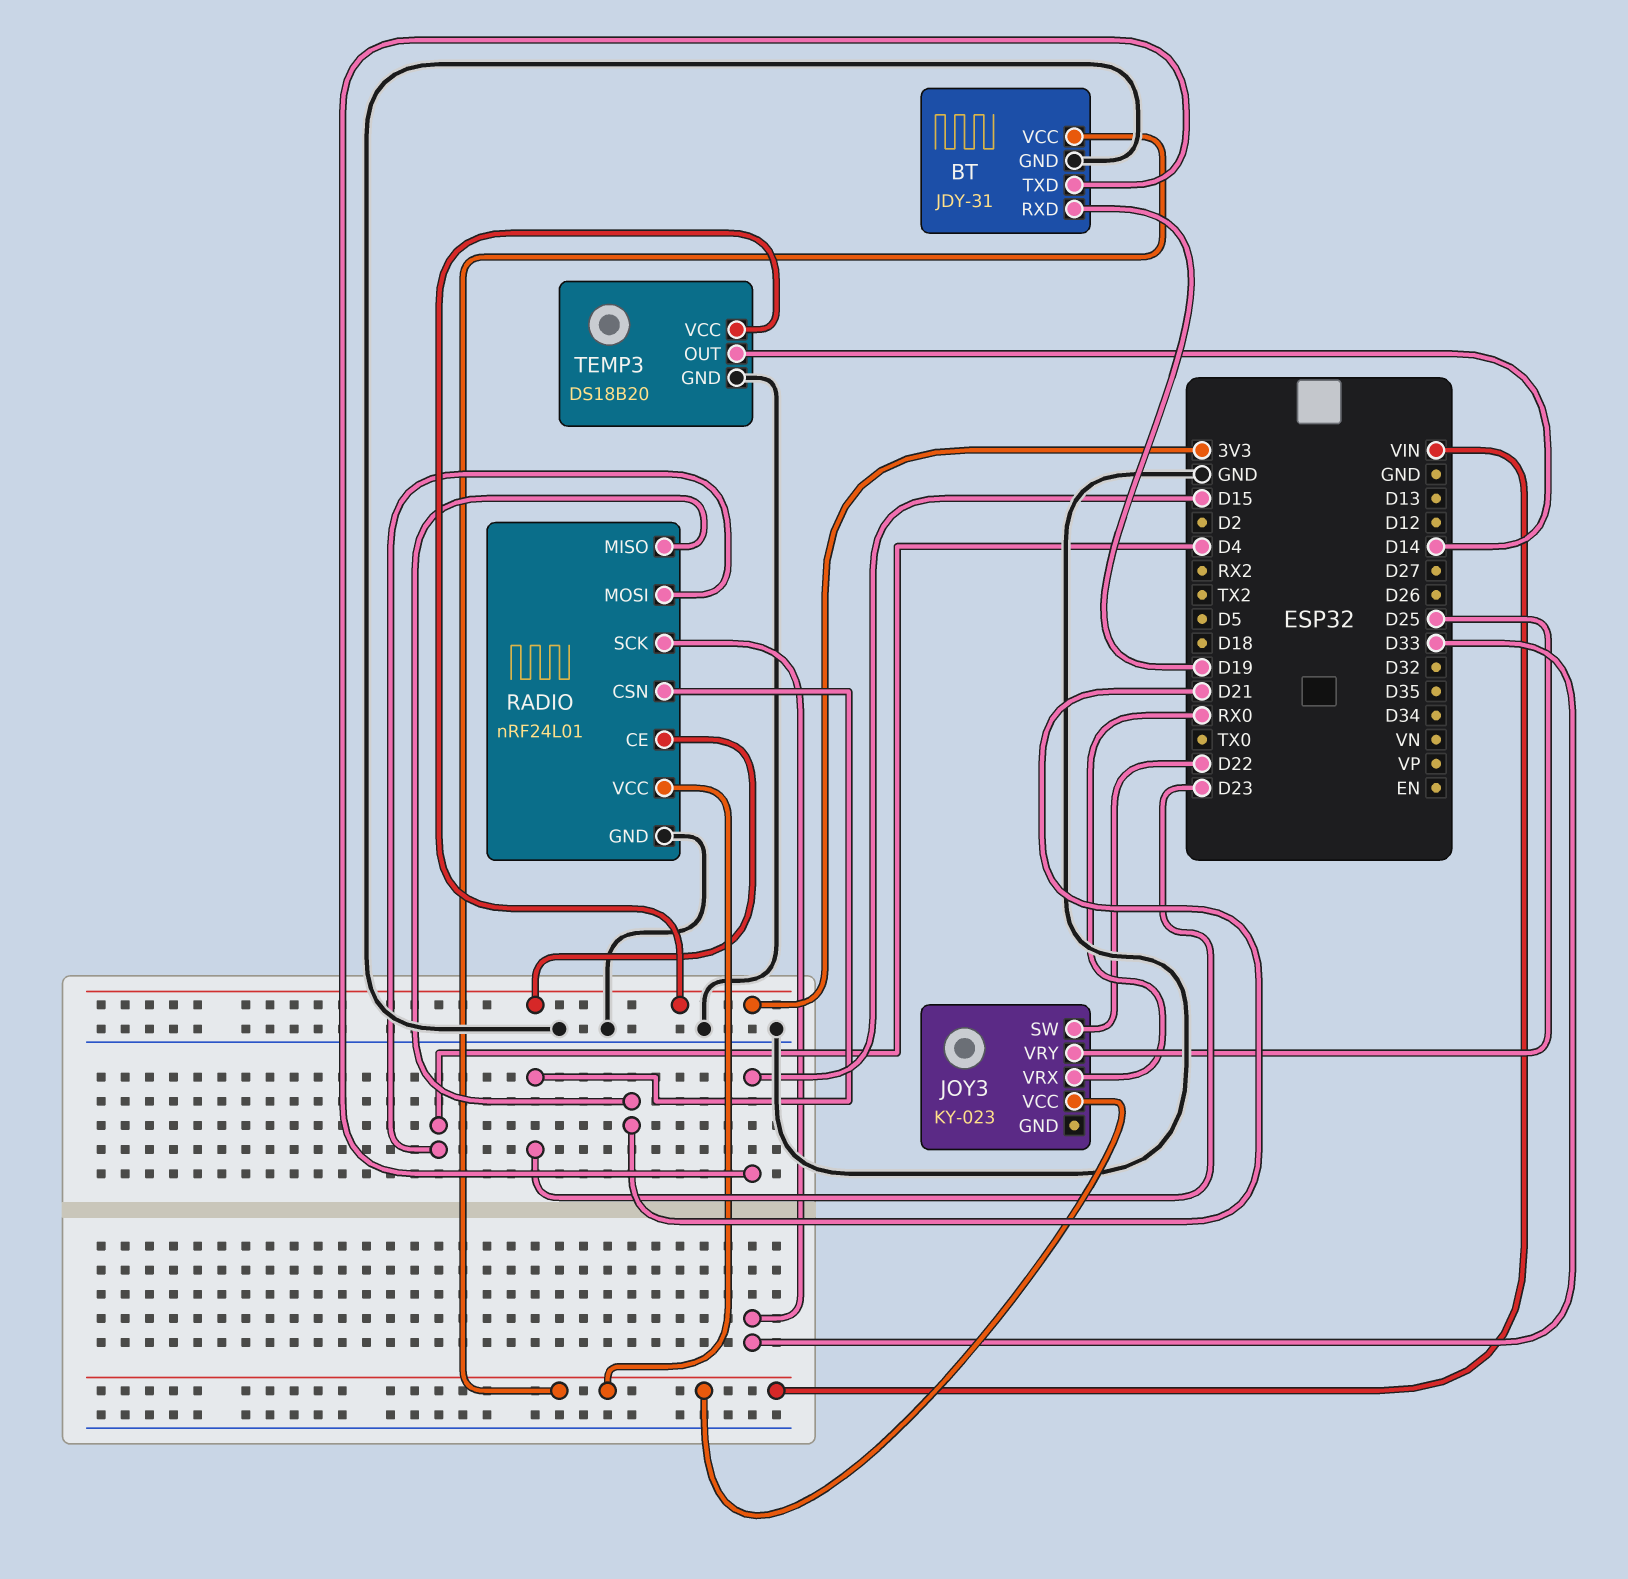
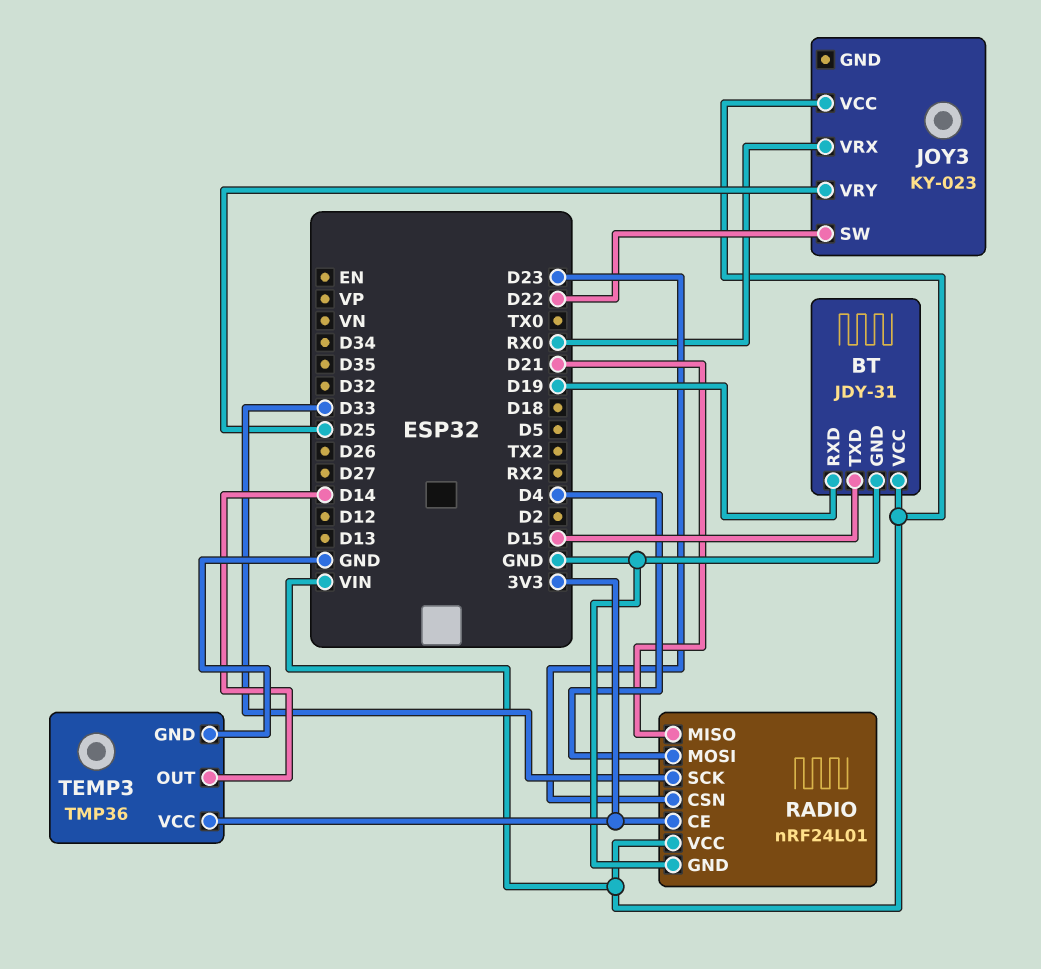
TEMP3: DS18B20 -> TMP36

